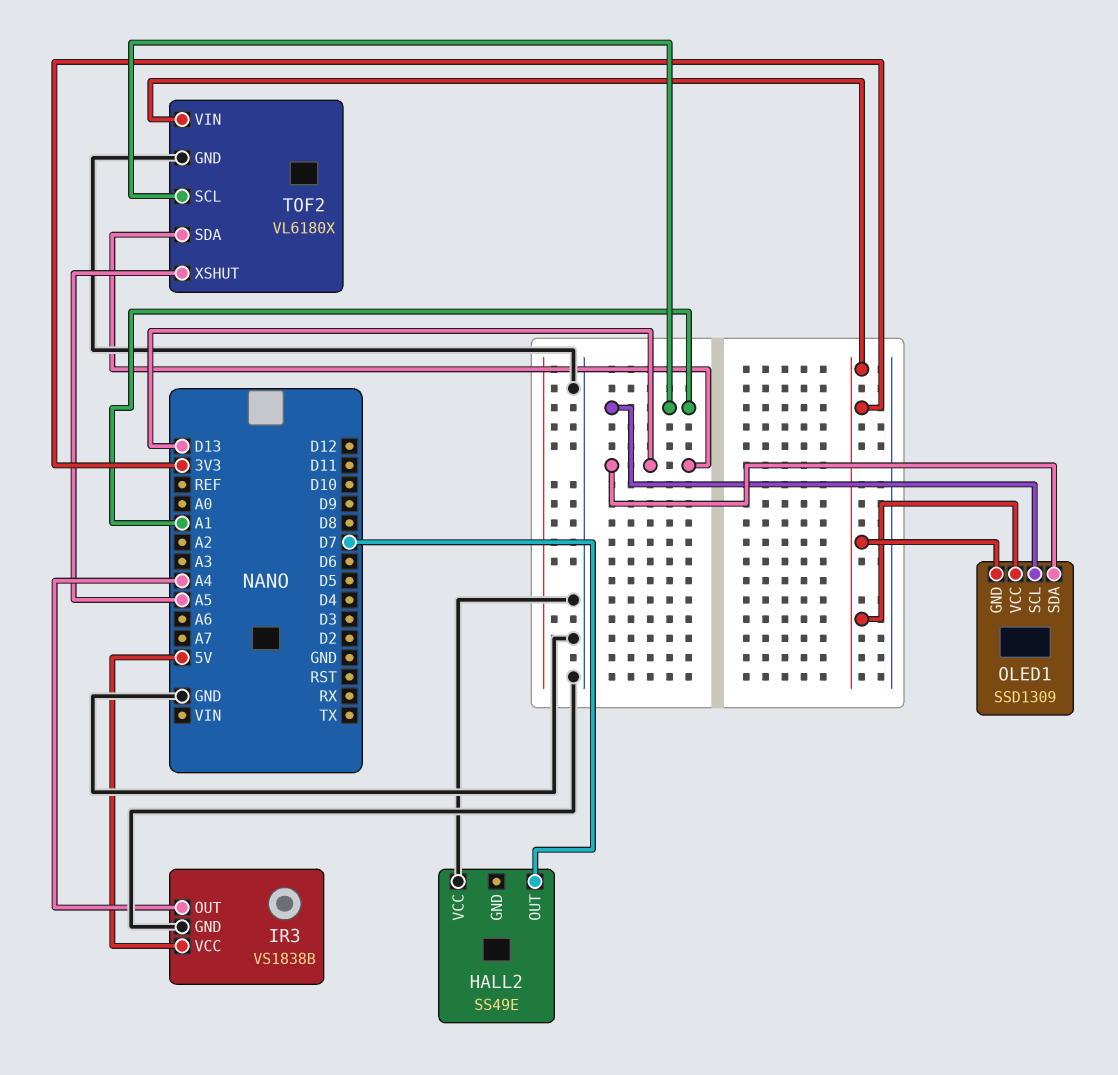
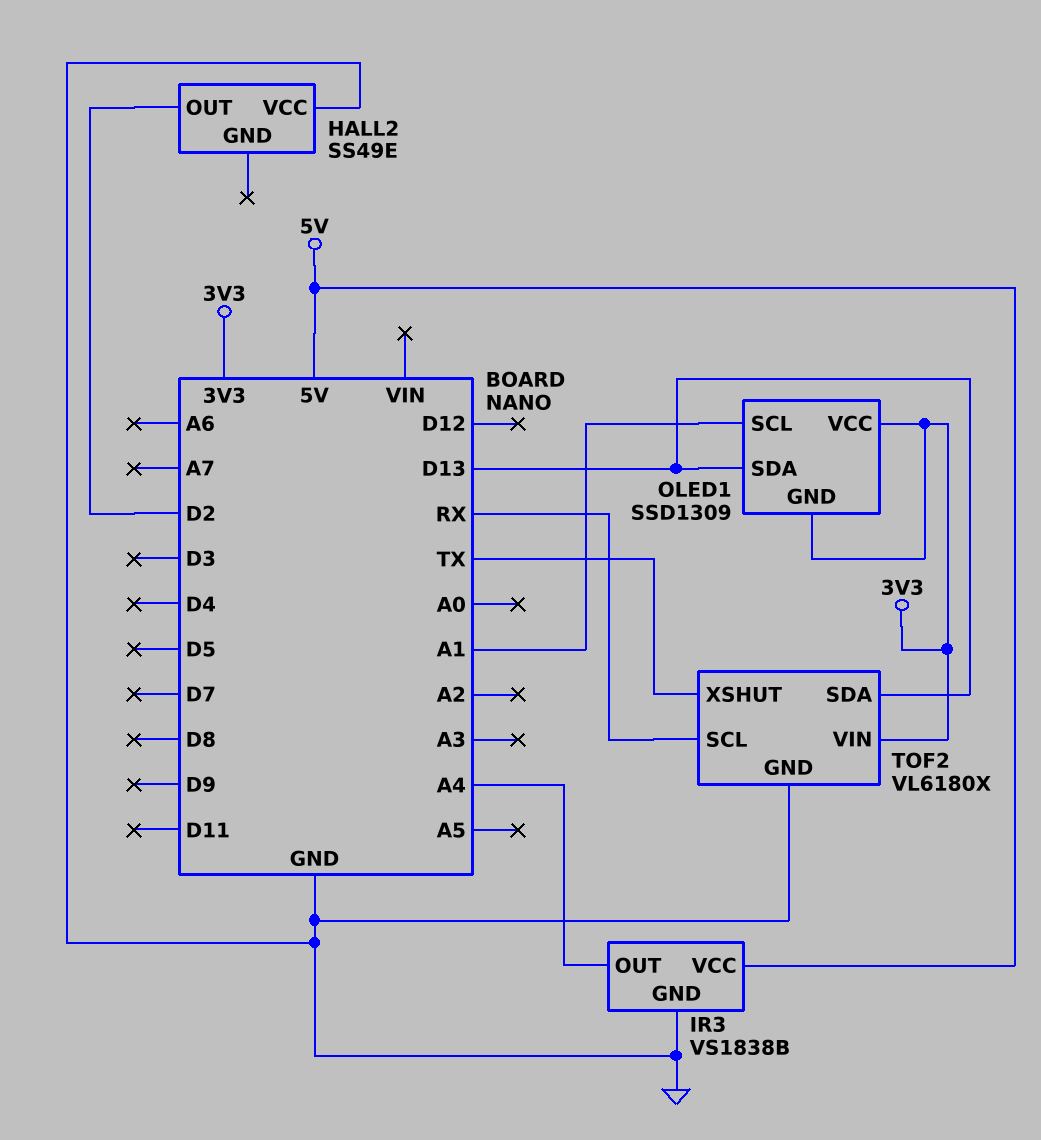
HALL2 pin OUT: D7 -> D2
TOF2 pin SCL: A1 -> RX
TOF2 pin XSHUT: A5 -> TX

